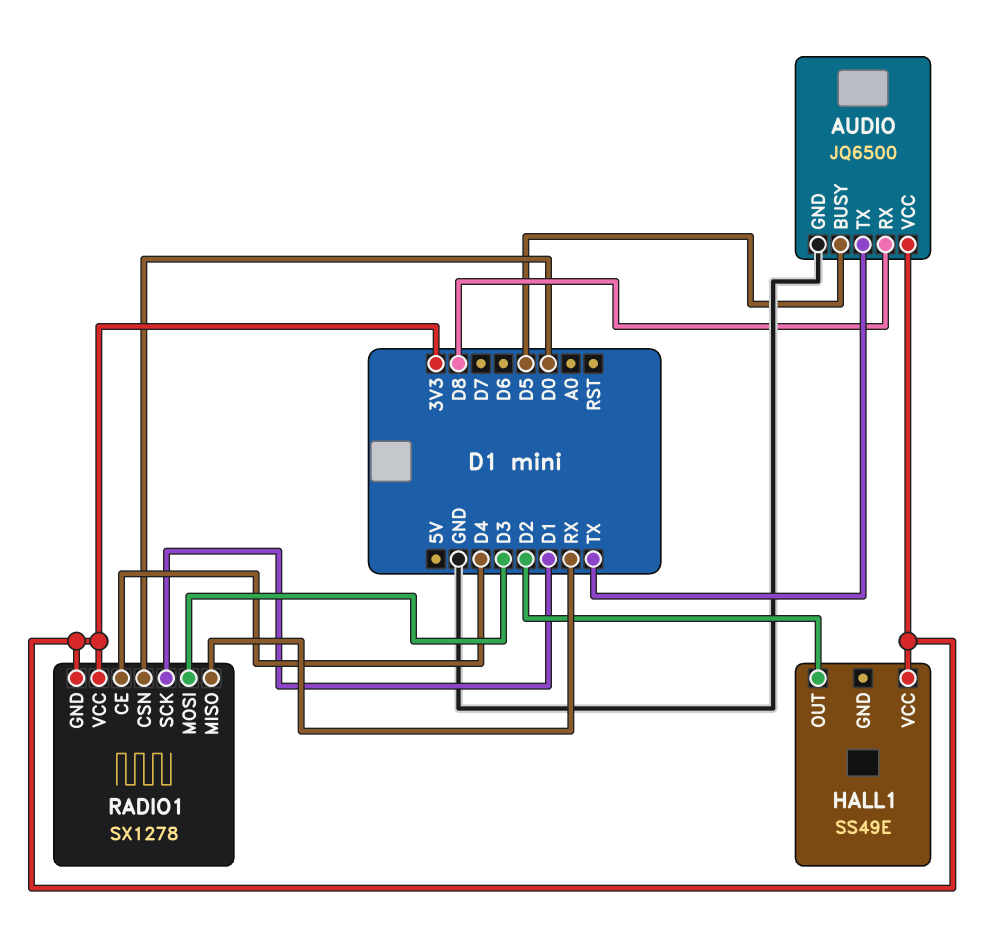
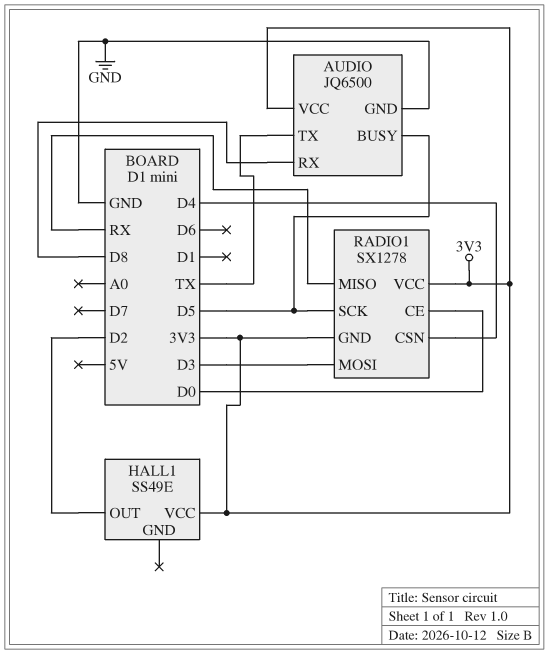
RADIO1 pin CE: D4 -> D0
RADIO1 pin CSN: D0 -> D4
RADIO1 pin SCK: D1 -> D5

